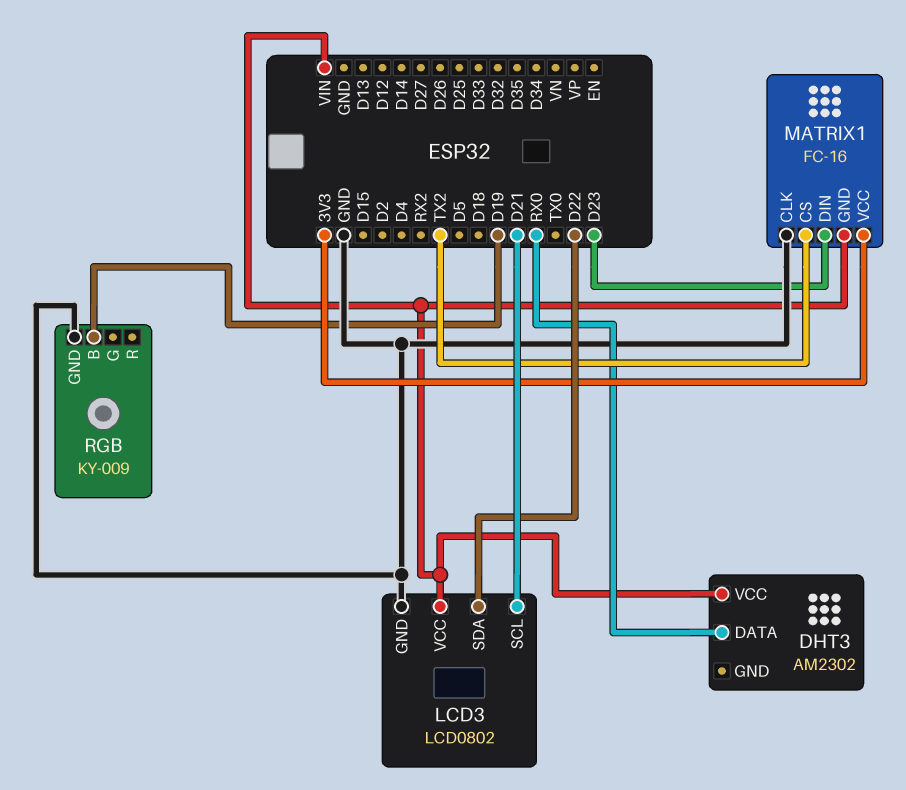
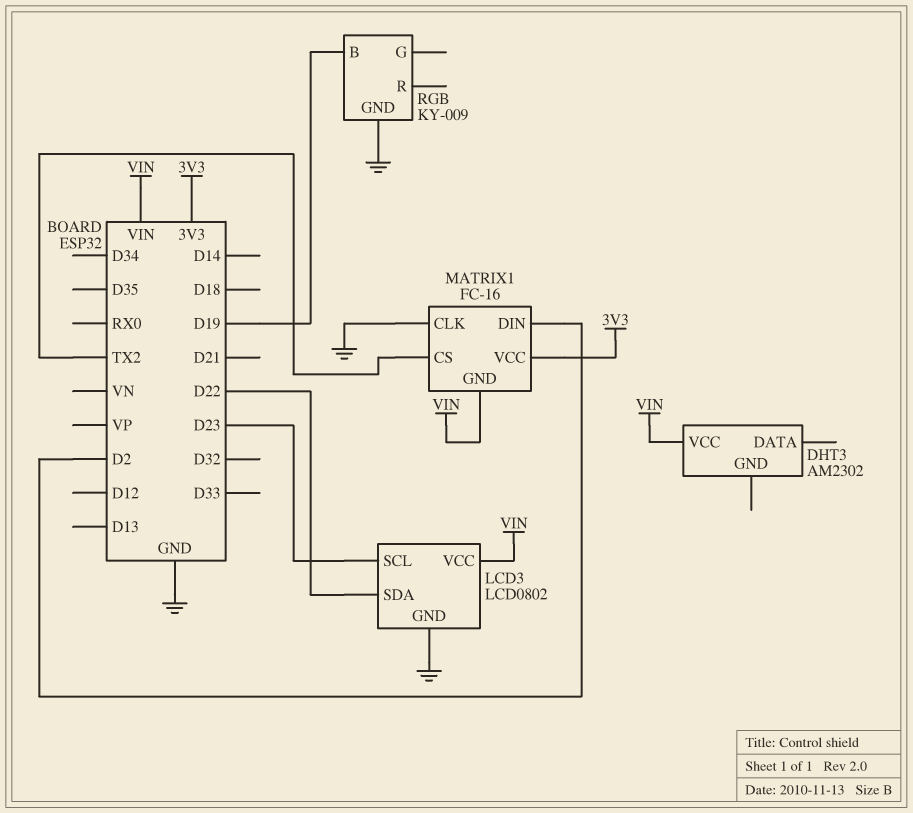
DHT3 pin DATA: RX0 -> none
LCD3 pin SCL: D21 -> D23
MATRIX1 pin DIN: D23 -> D2

